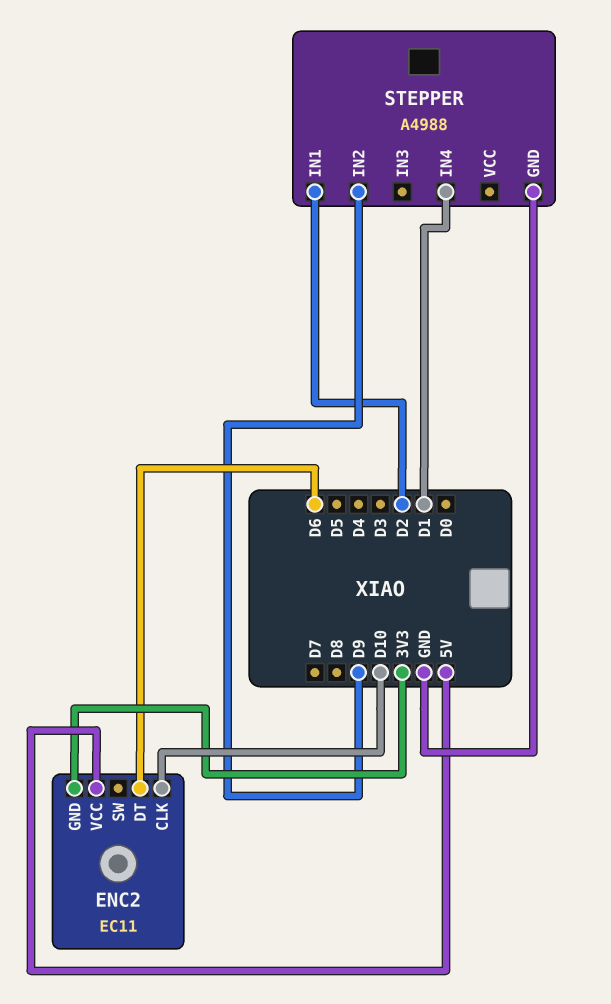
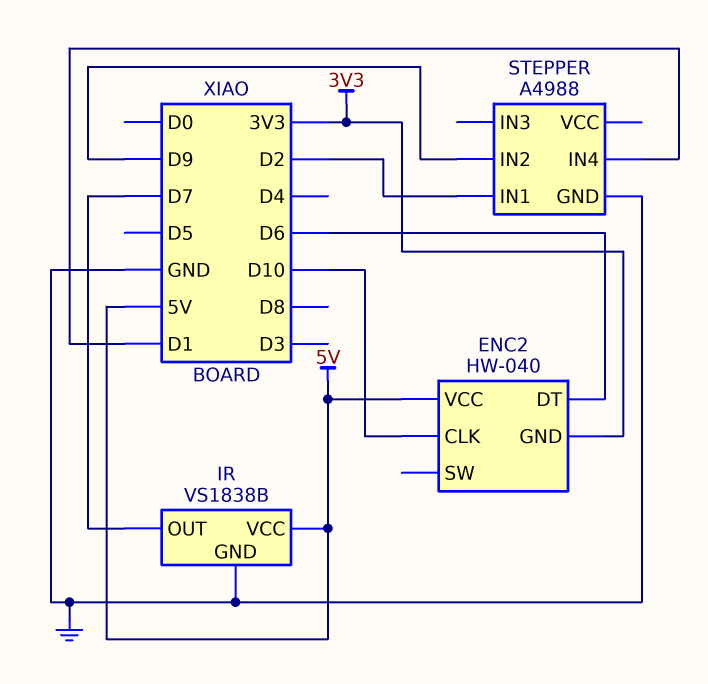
ENC2: EC11 -> HW-040
IR: none -> VS1838B
IR pin GND: none -> GND
IR pin OUT: none -> D7
IR pin VCC: none -> 5V

